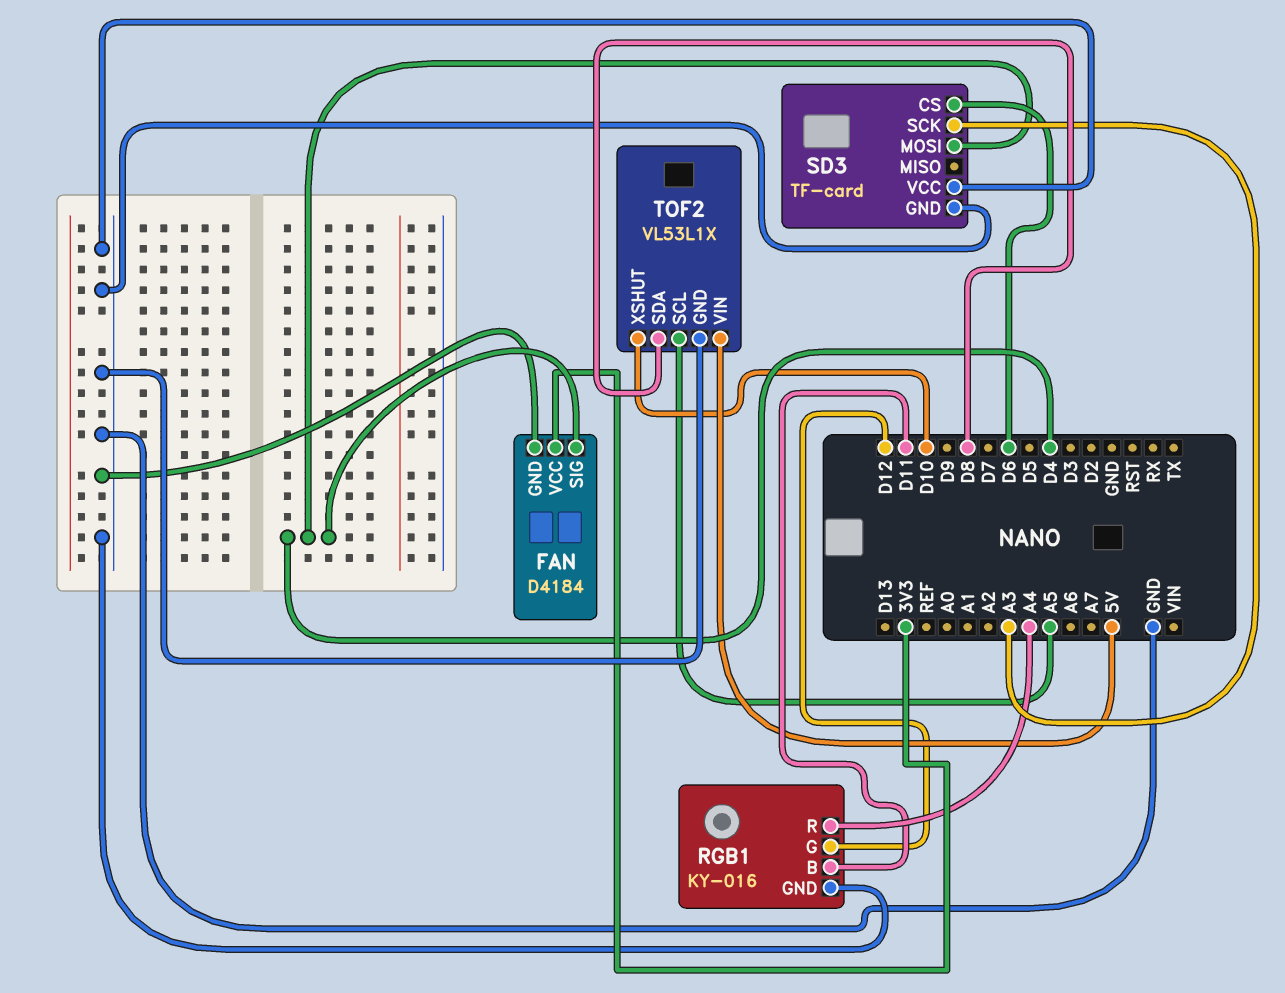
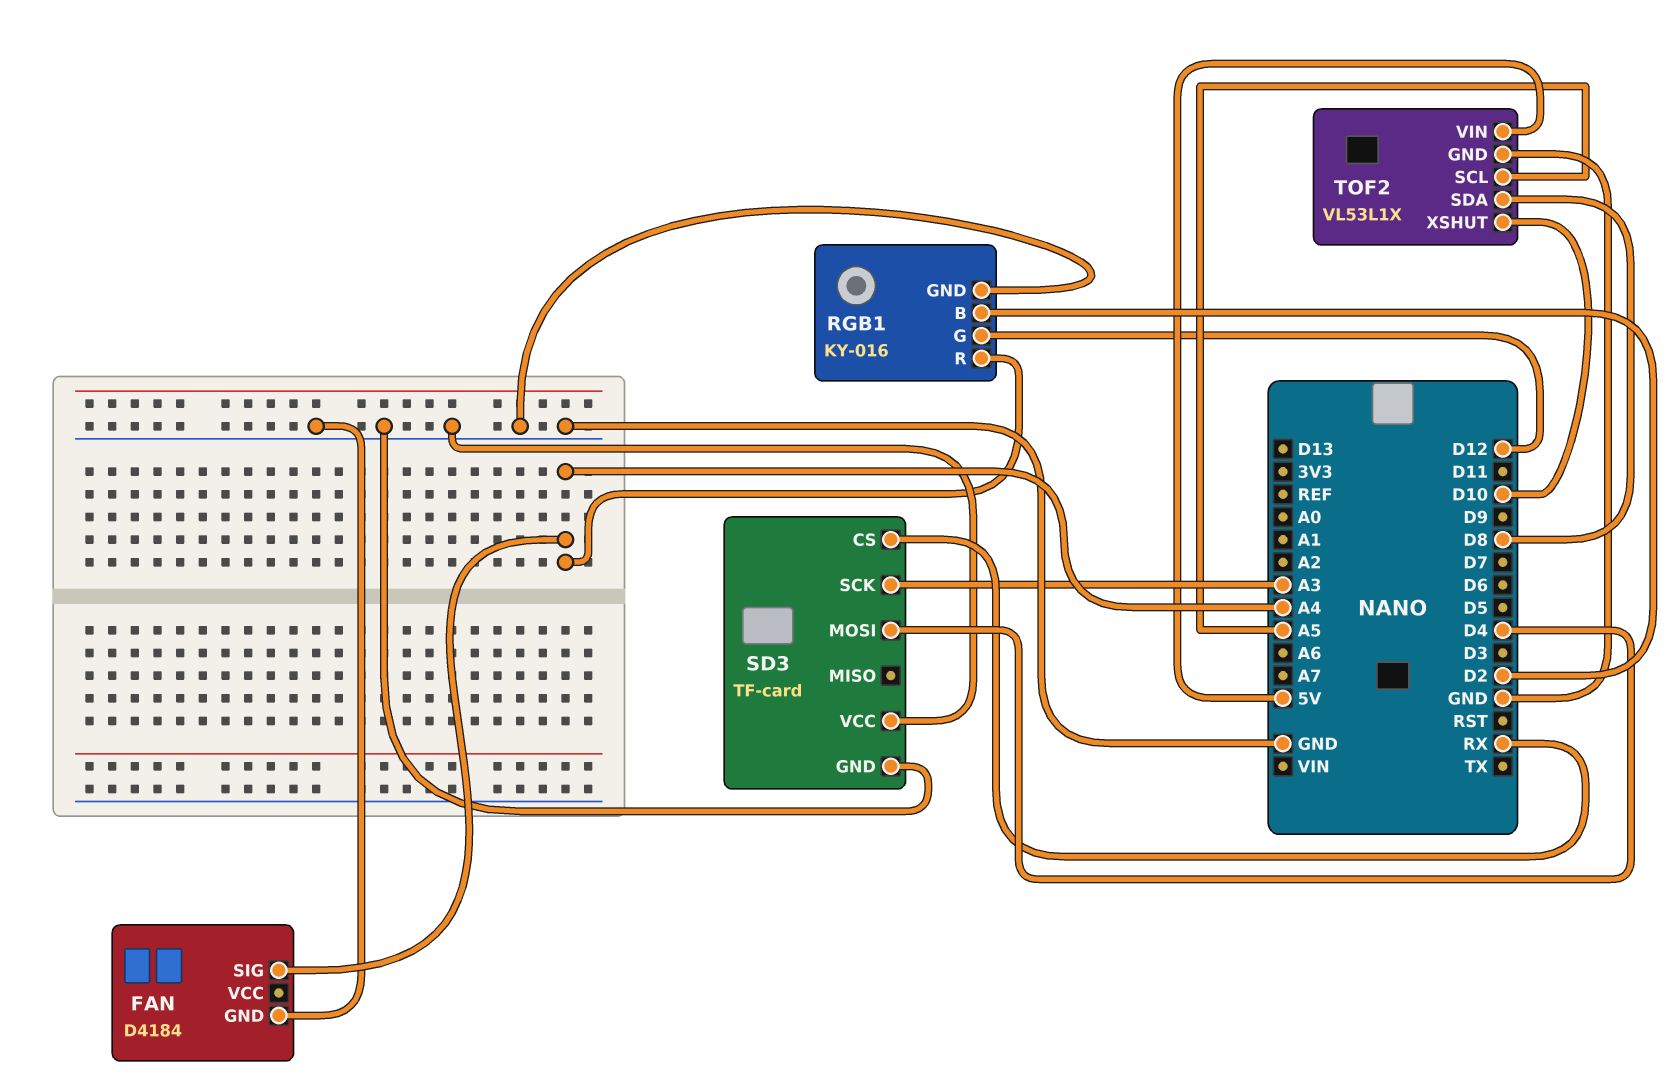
FAN pin SIG: D4 -> A4
FAN pin VCC: 3V3 -> none
RGB1 pin B: D11 -> D2
SD3 pin CS: D6 -> RX

